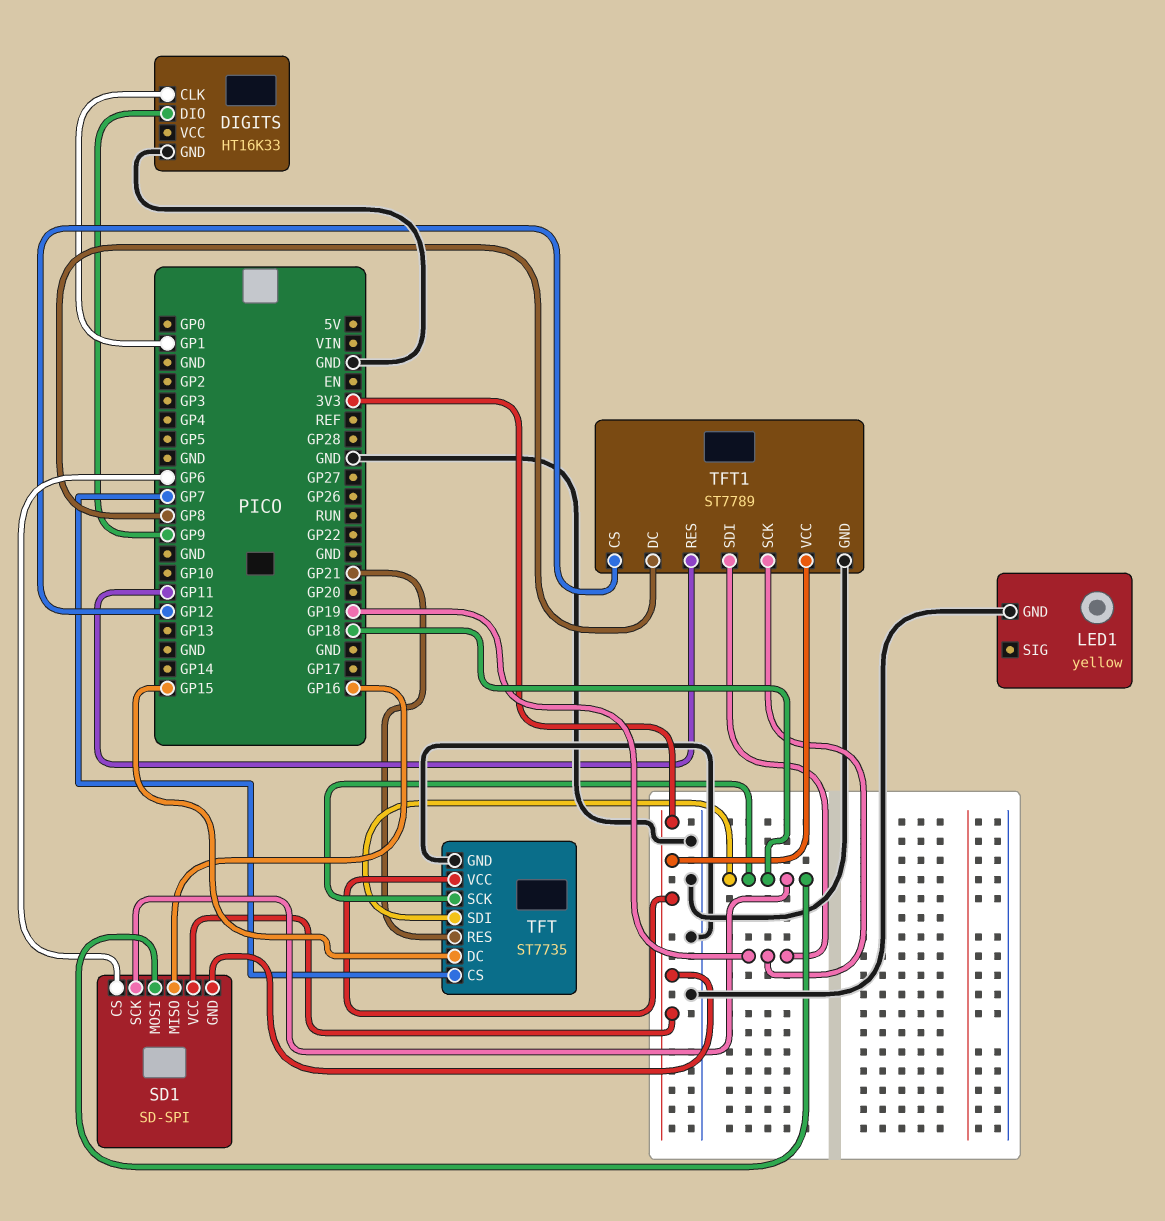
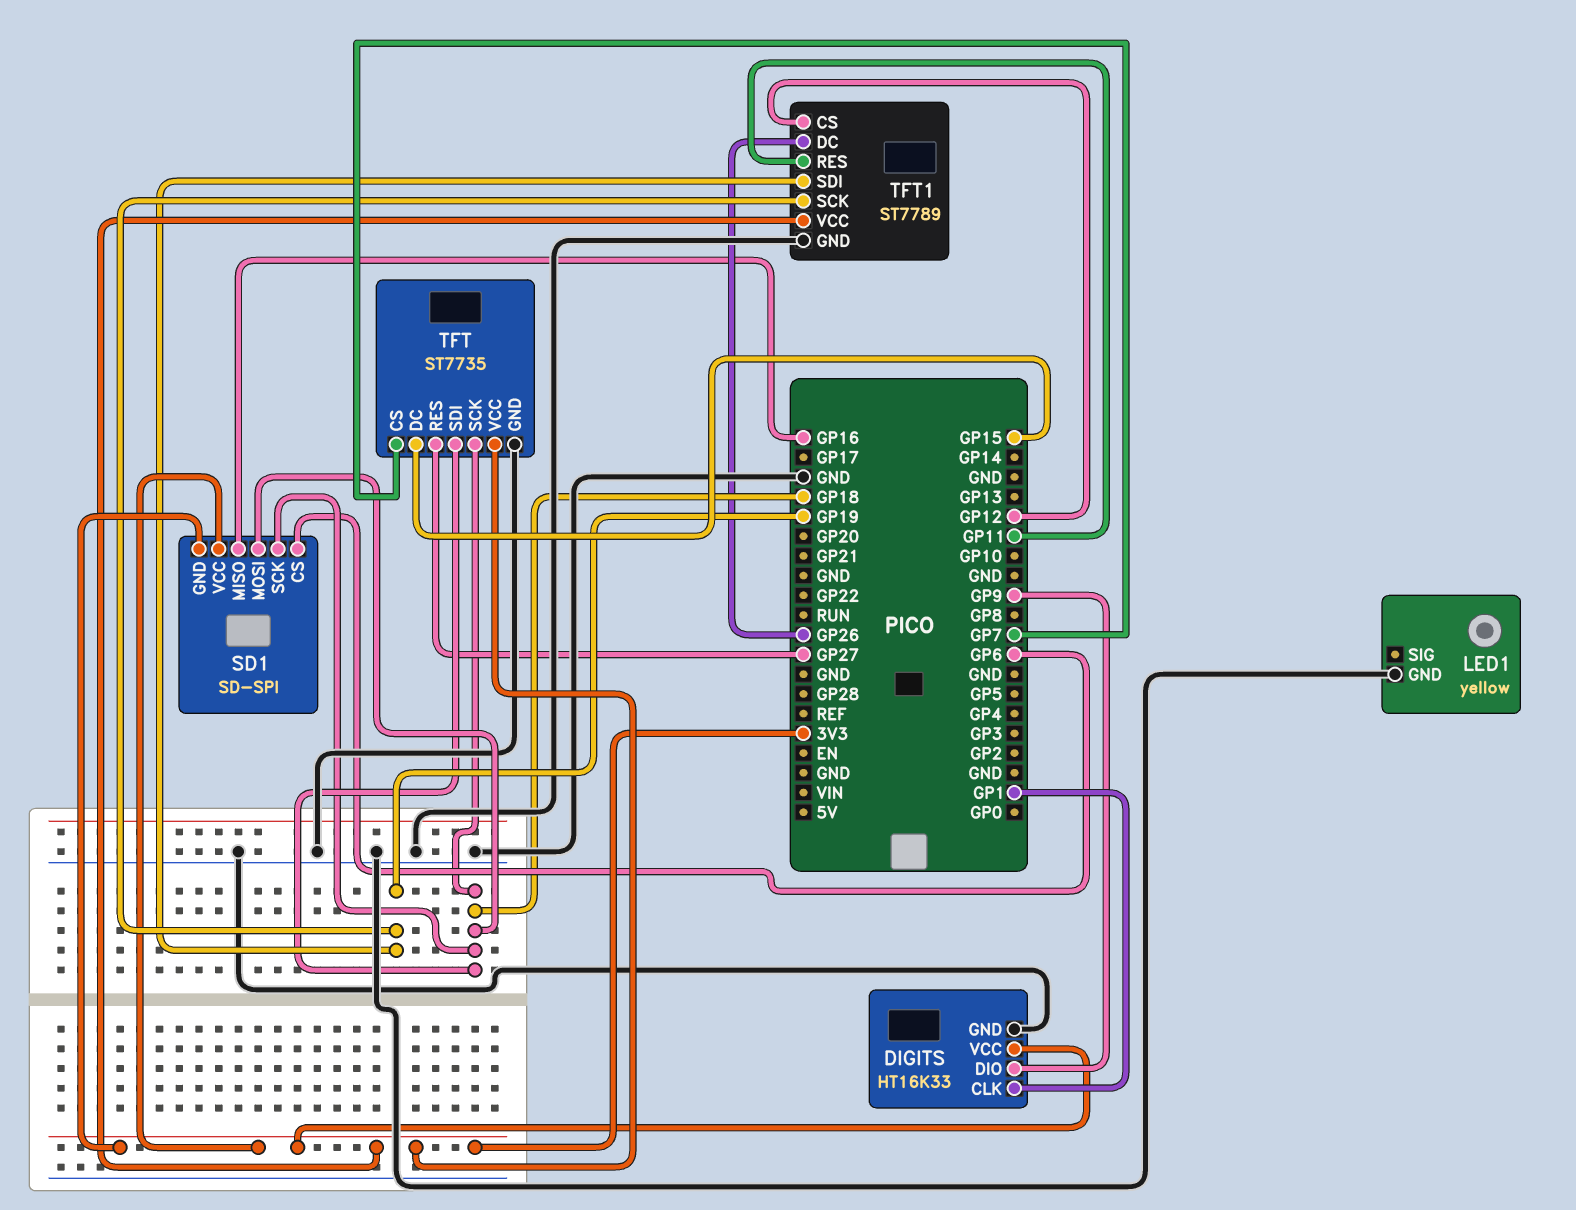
DIGITS pin VCC: none -> 3V3
TFT pin RES: GP21 -> GP27
TFT1 pin DC: GP8 -> GP26

